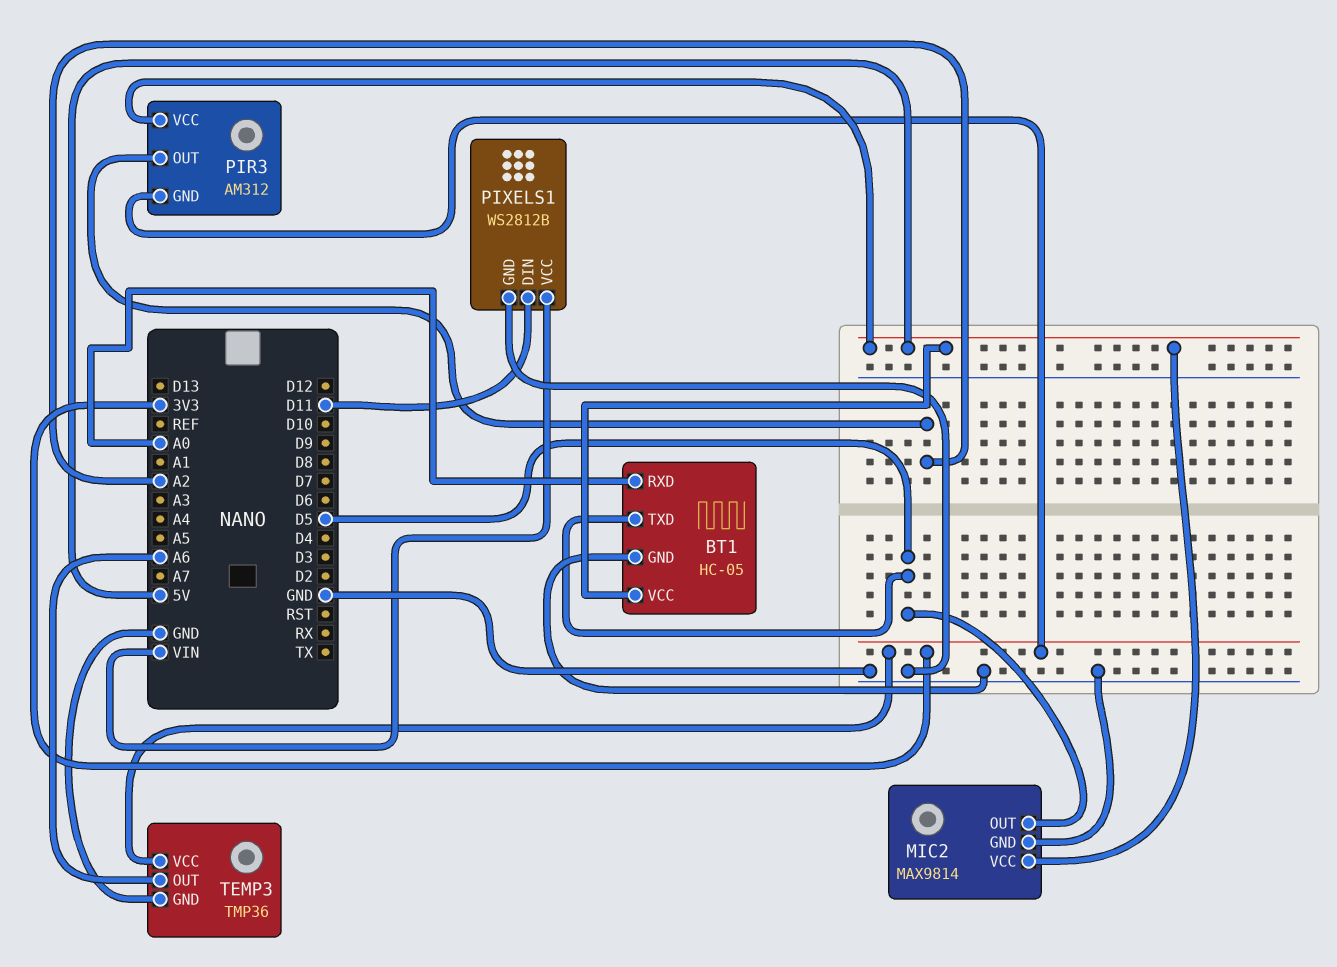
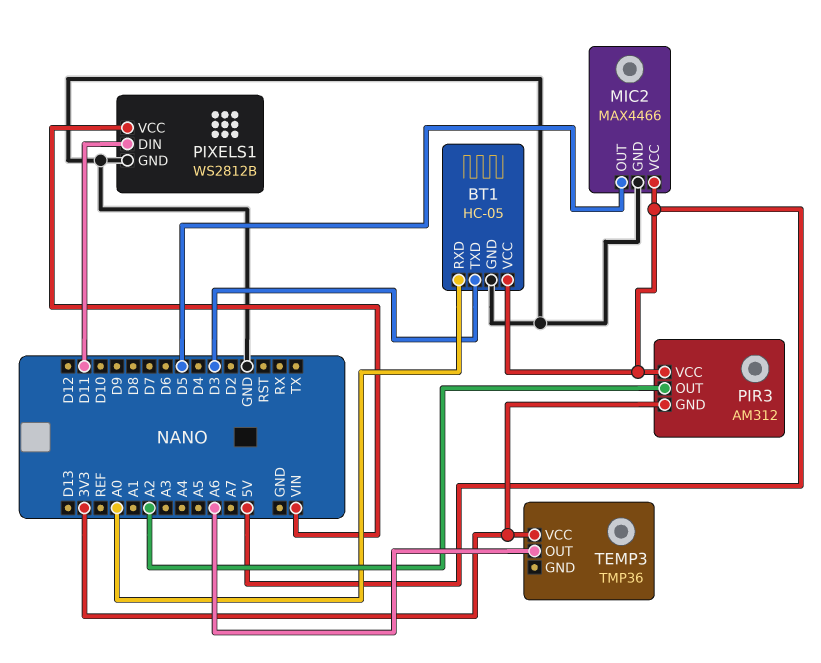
BT1 pin TXD: D5 -> D3
MIC2: MAX9814 -> MAX4466
TEMP3 pin GND: GND -> none

